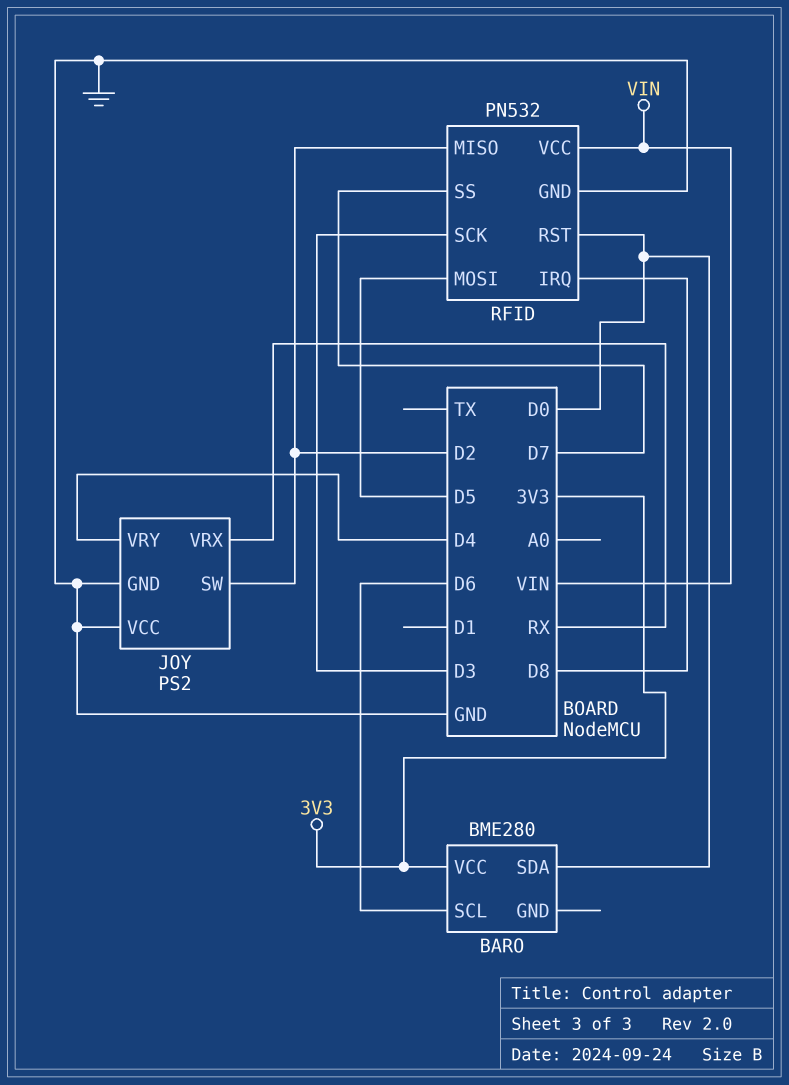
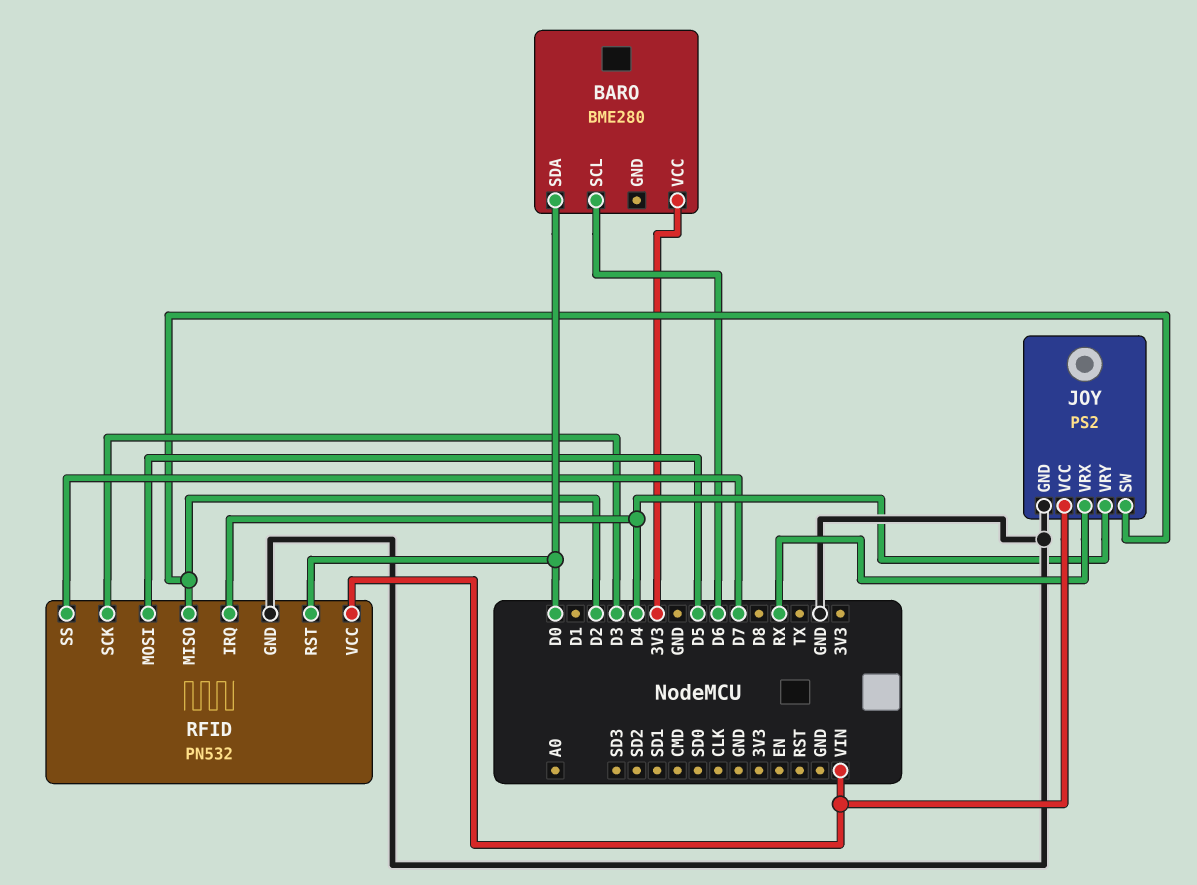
JOY pin VCC: GND -> VIN
RFID pin IRQ: D8 -> D4

